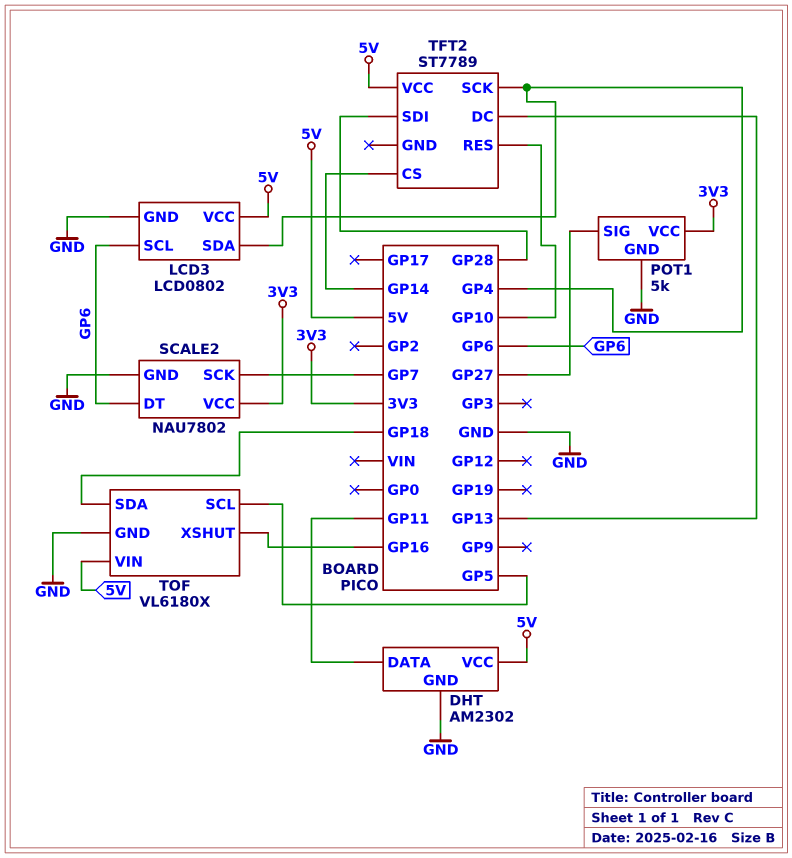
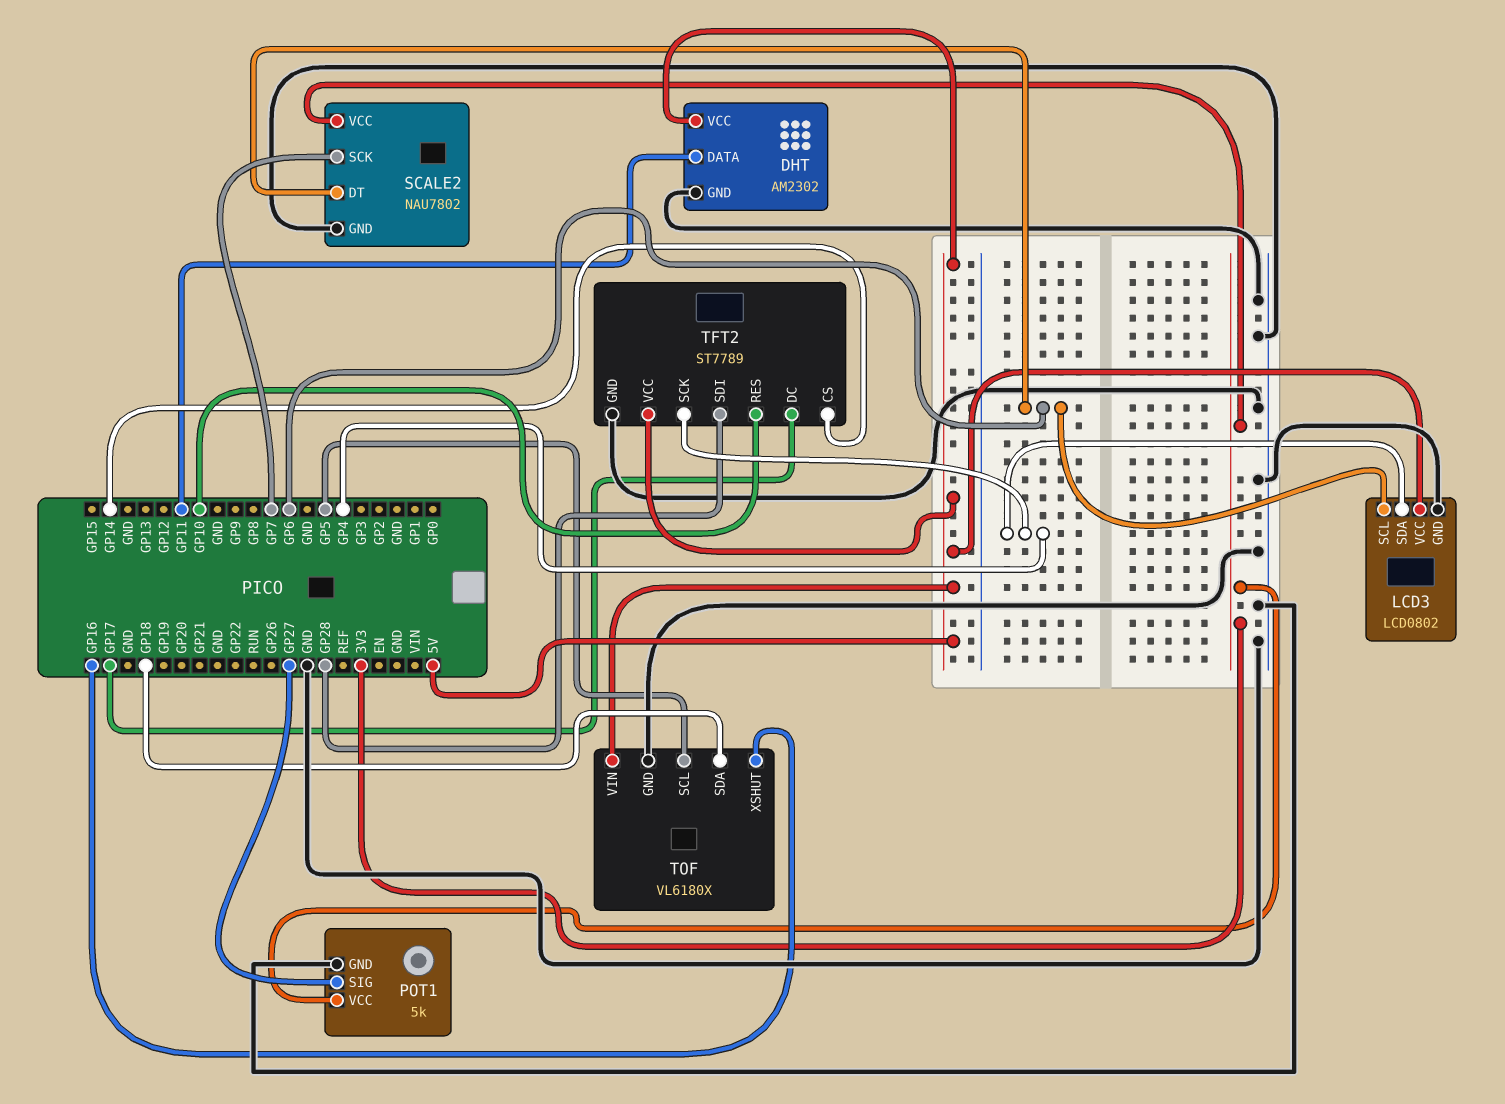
TFT2 pin DC: GP13 -> GP17
TFT2 pin GND: none -> GND

